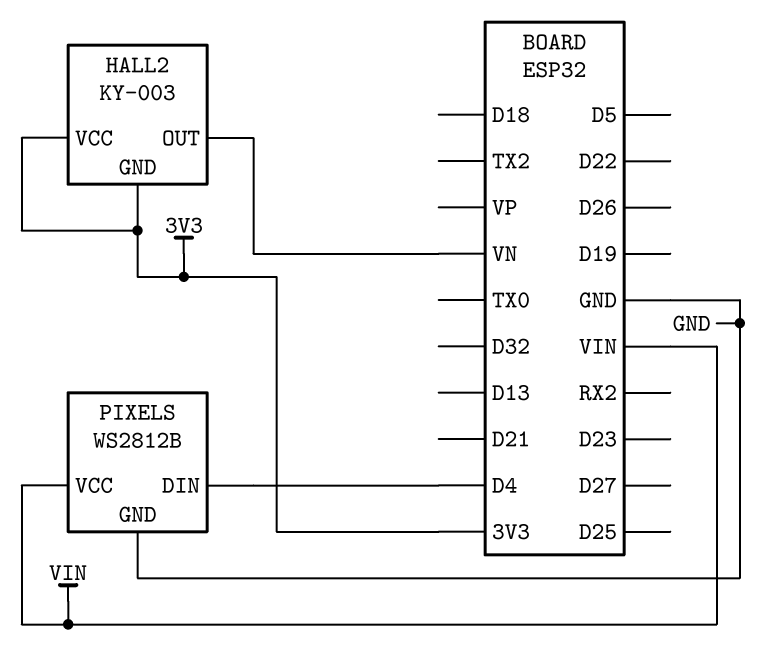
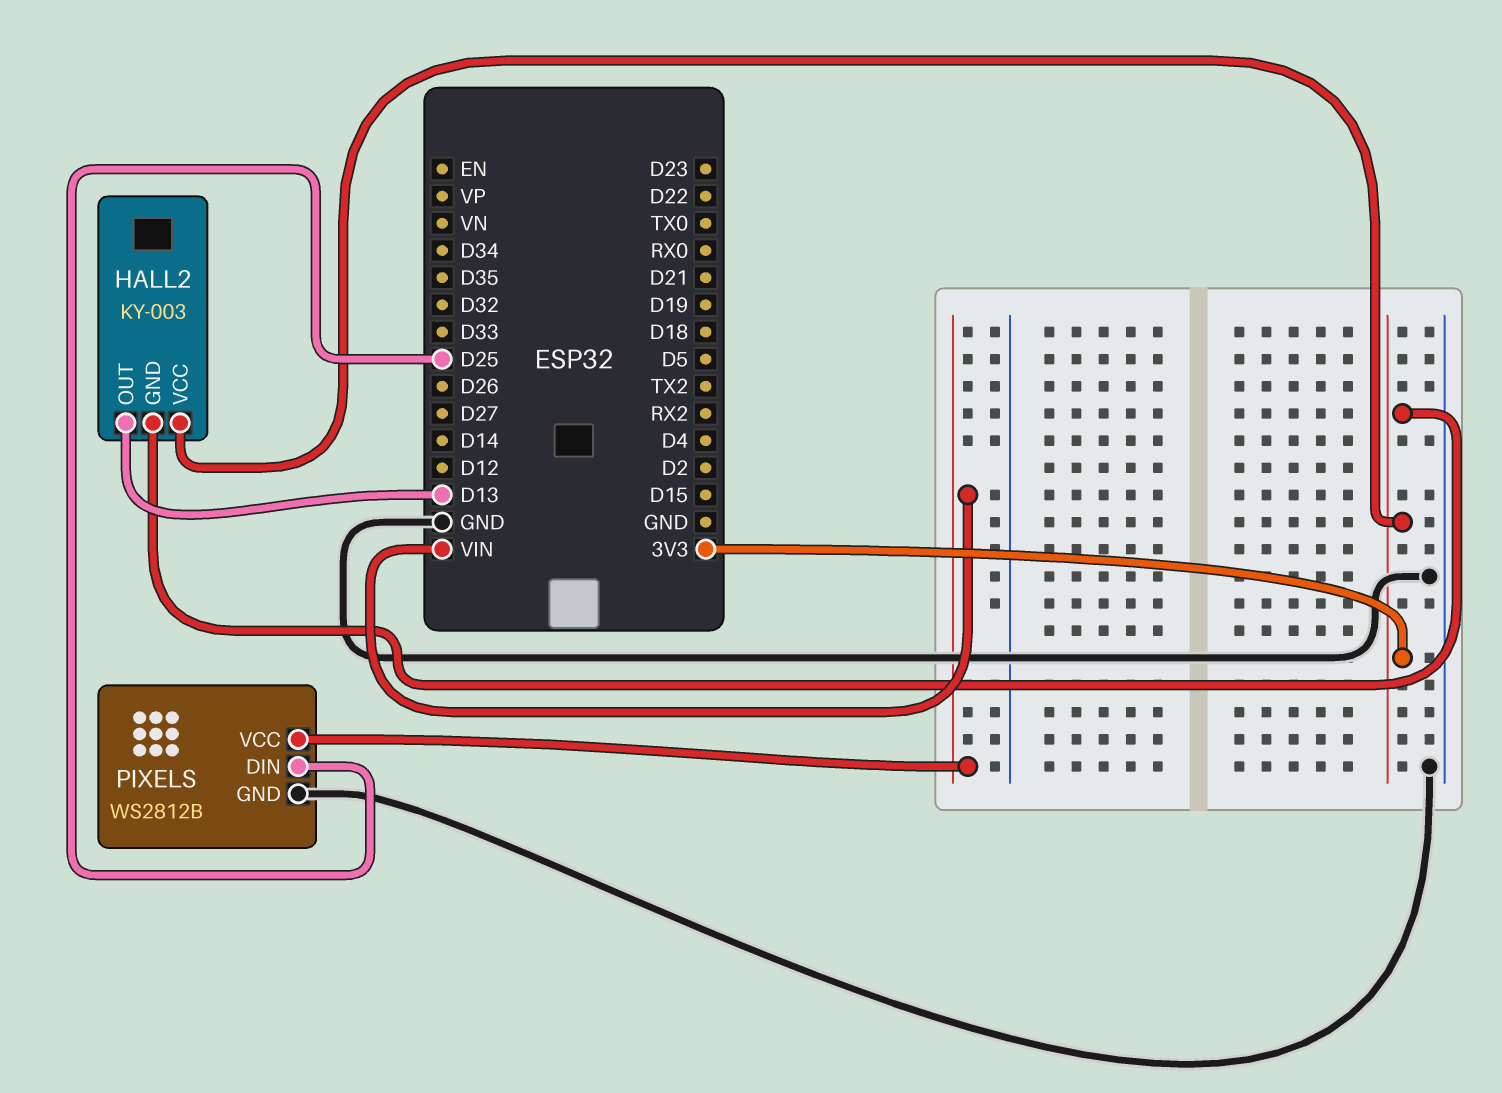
HALL2 pin OUT: VN -> D13
PIXELS pin DIN: D4 -> D25

